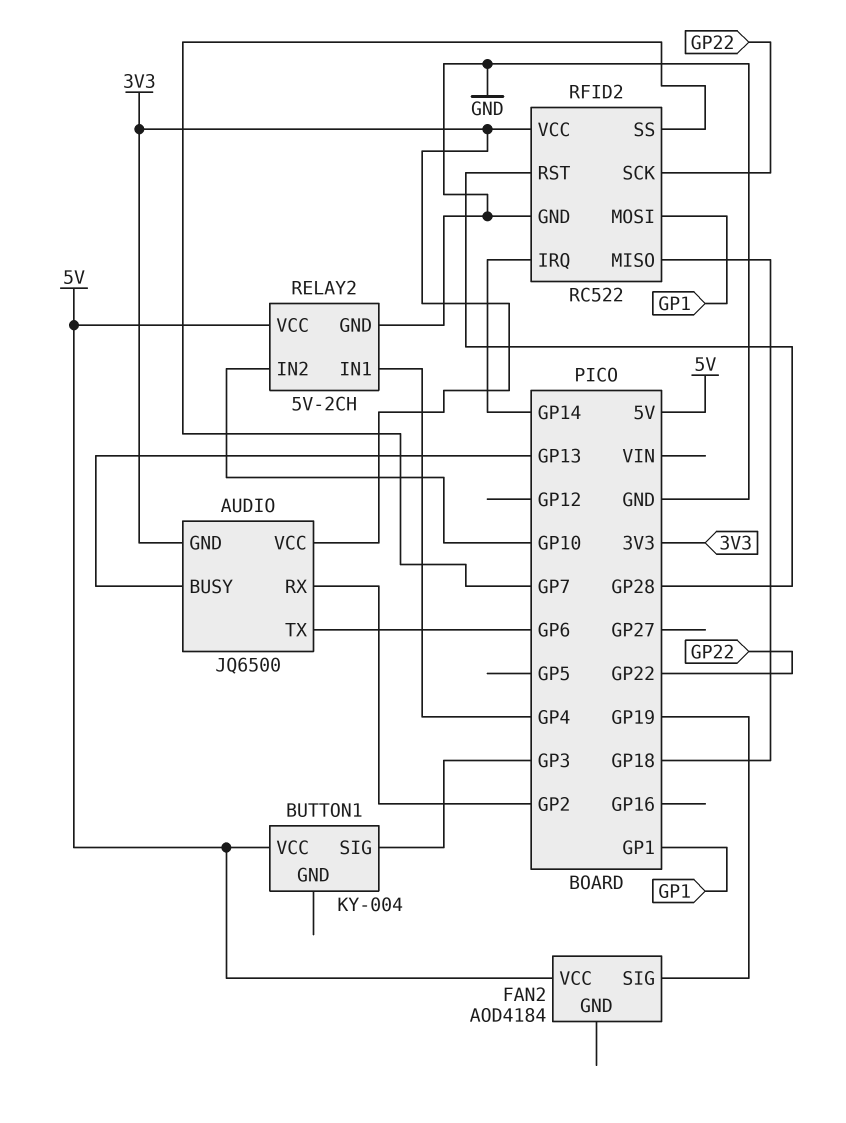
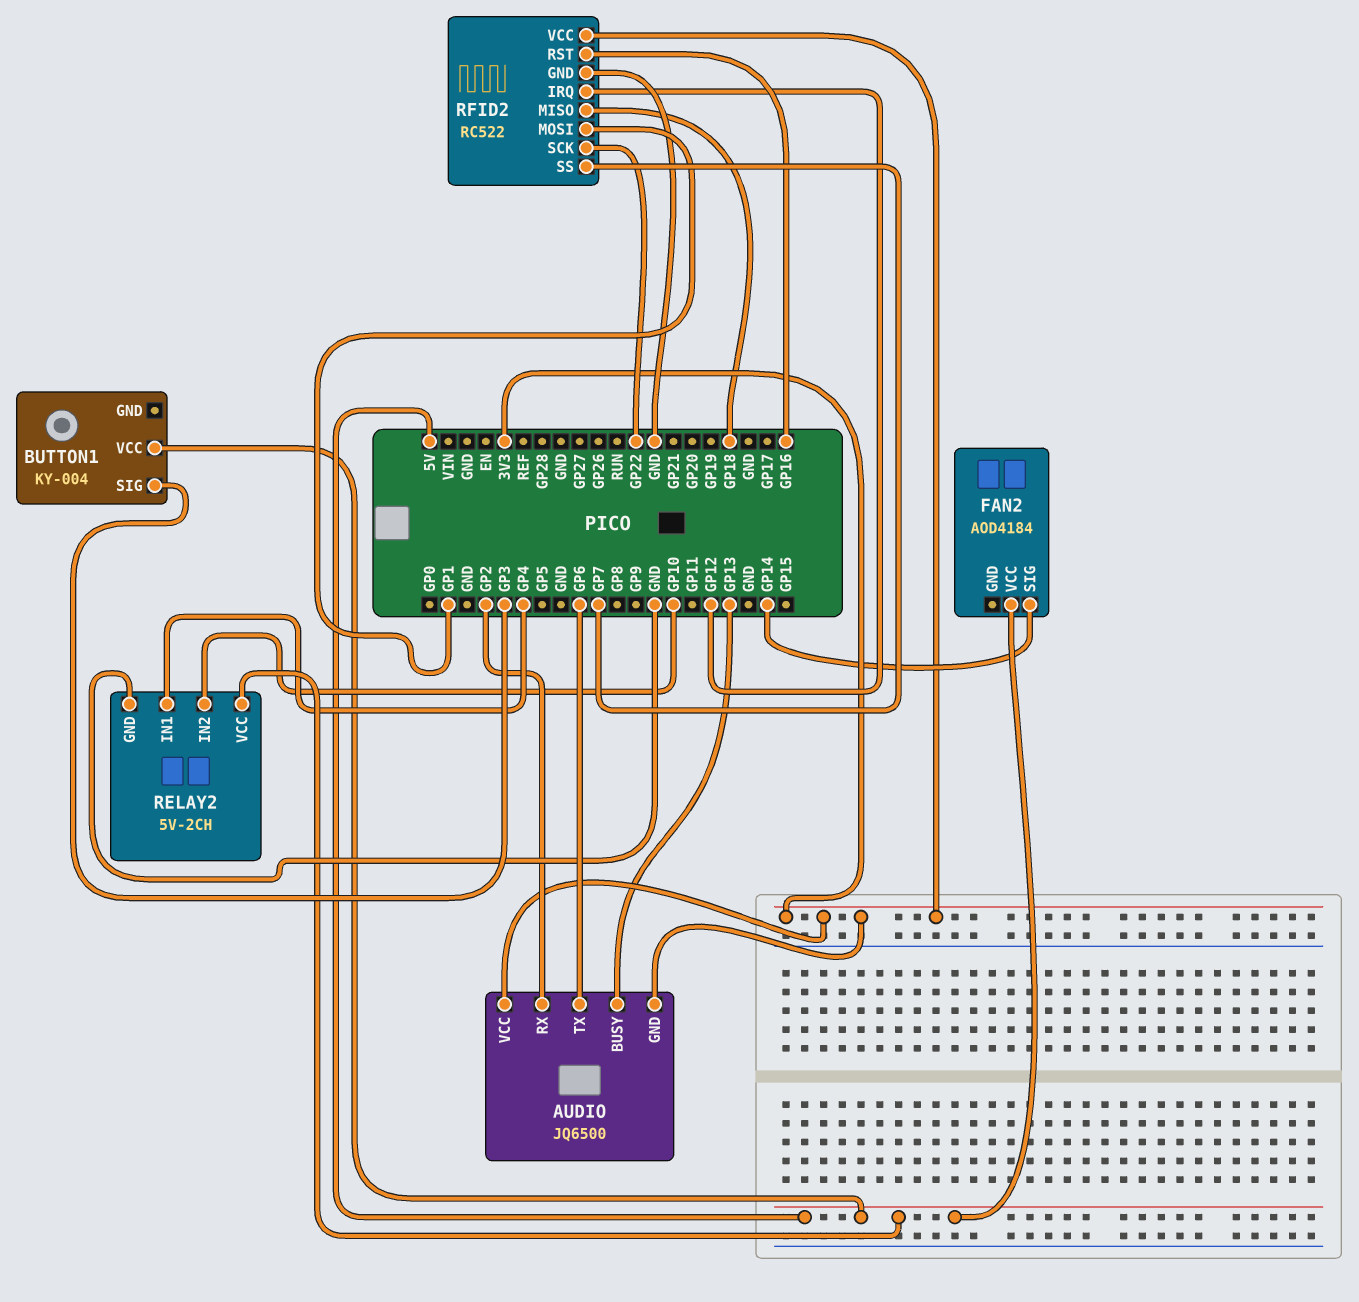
FAN2 pin SIG: GP19 -> GP14
RFID2 pin IRQ: GP14 -> GP12
RFID2 pin RST: GP28 -> GP16

